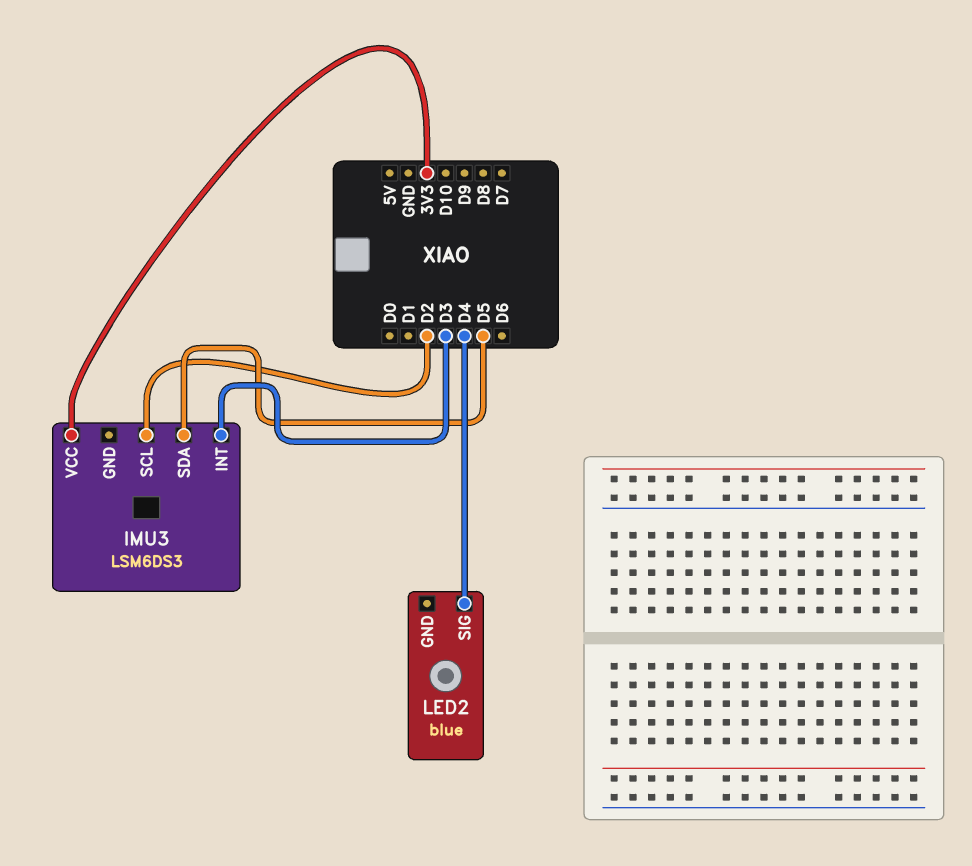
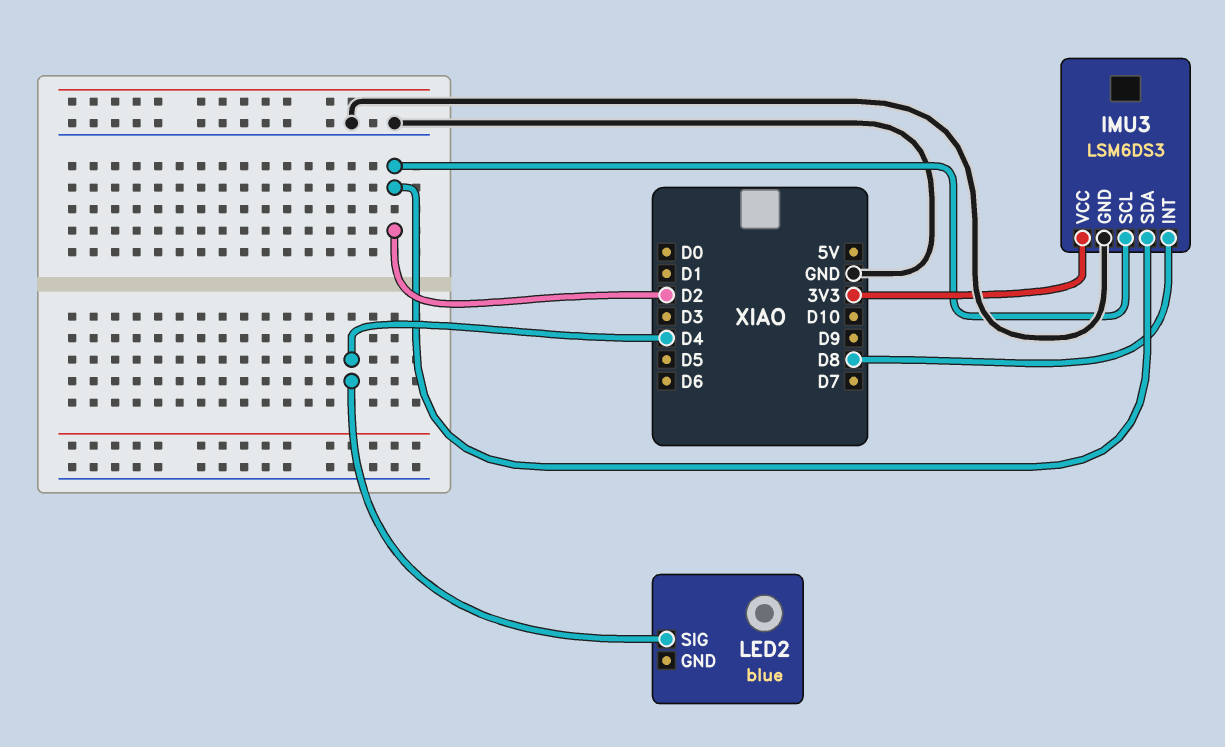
IMU3 pin GND: none -> GND
IMU3 pin INT: D3 -> D8
IMU3 pin SDA: D5 -> D2

